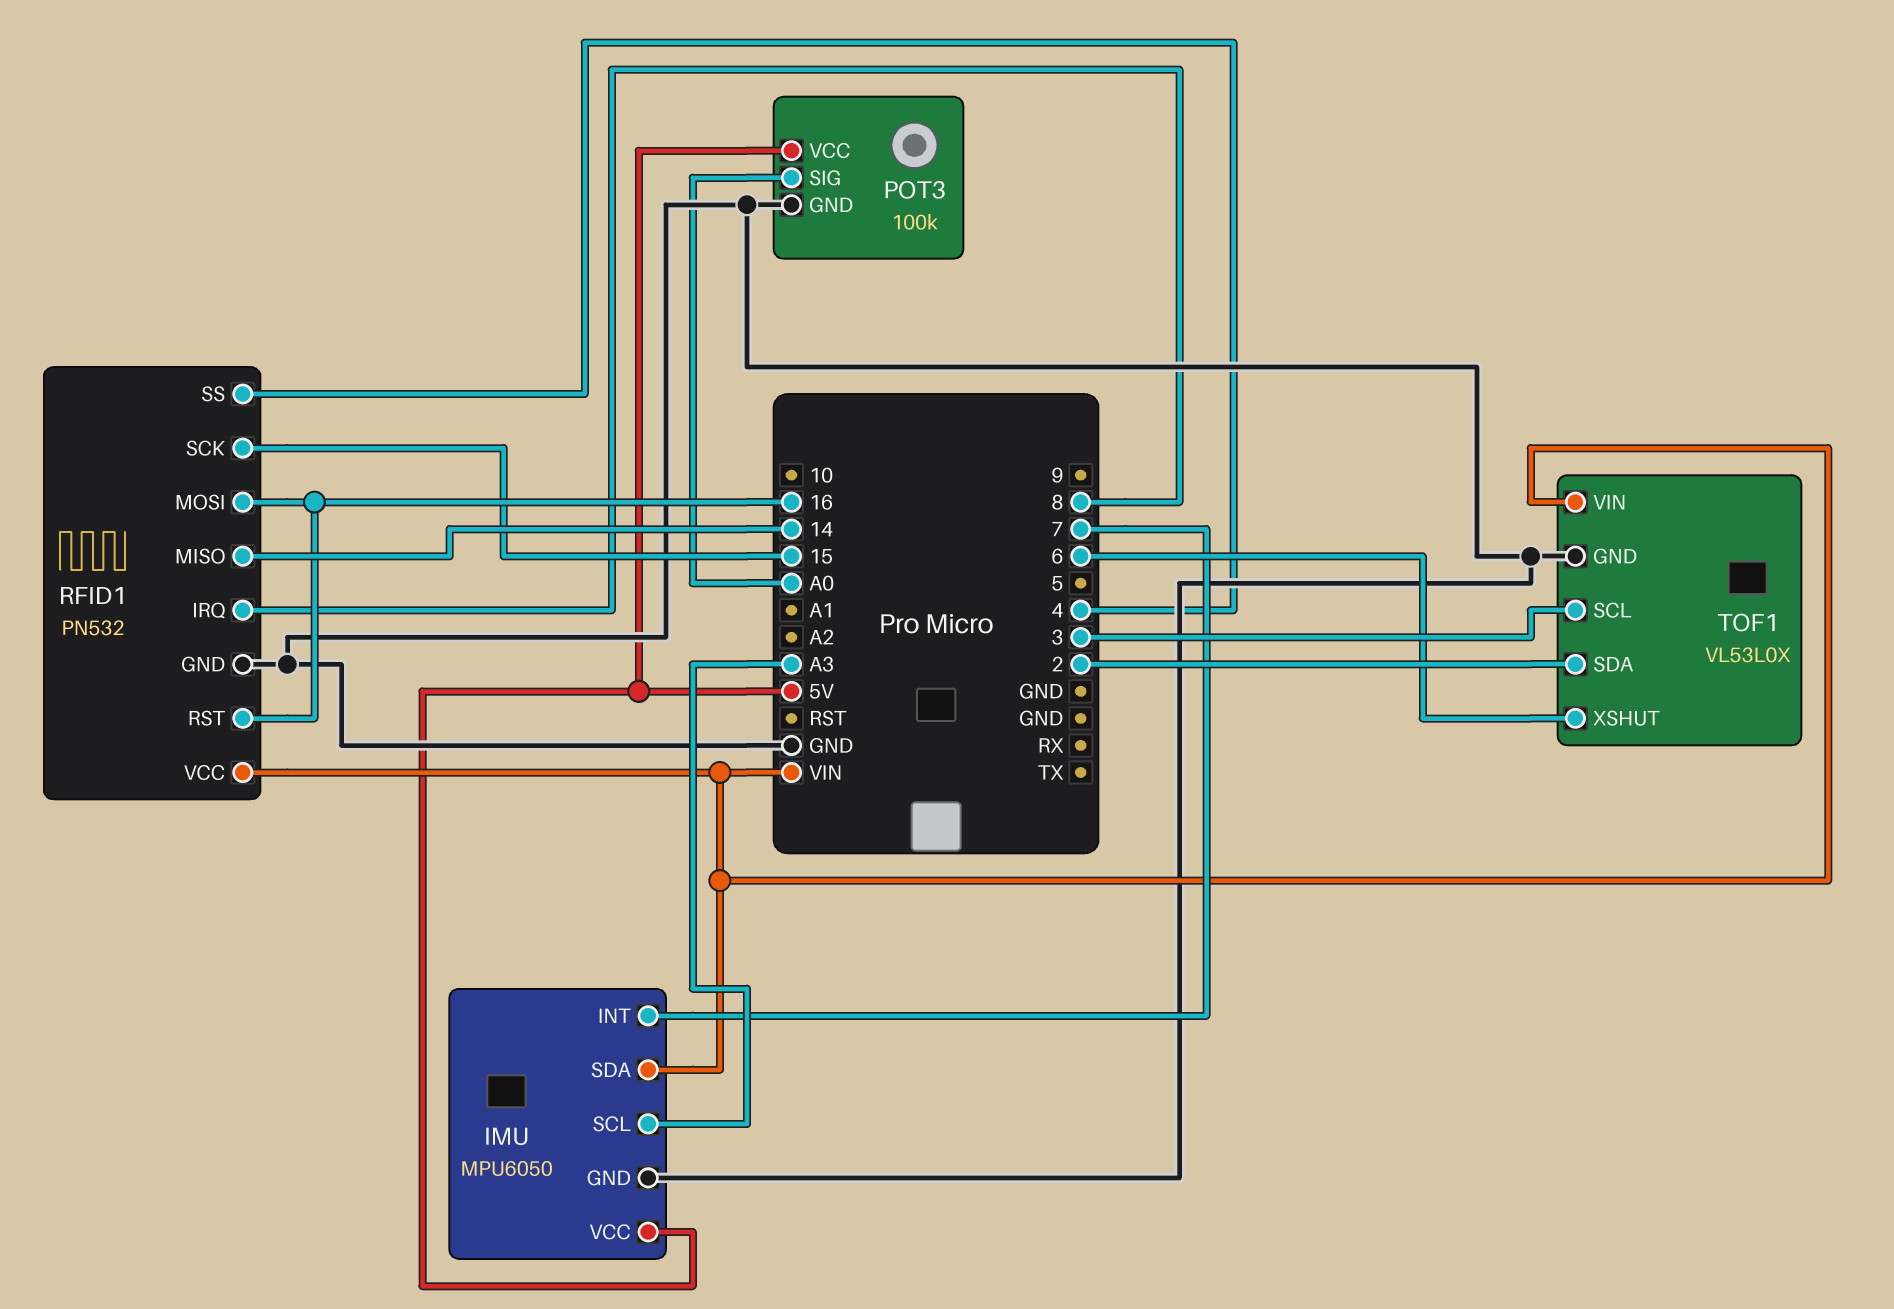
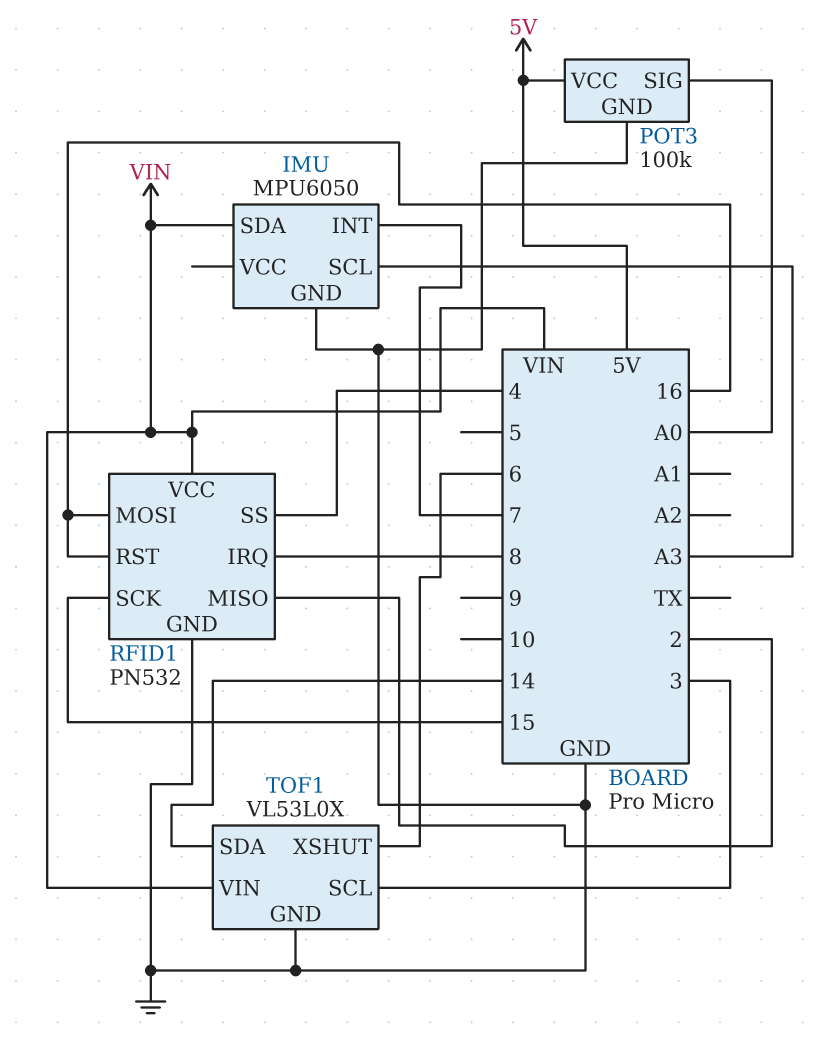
IMU pin VCC: 5V -> none
RFID1 pin MISO: 14 -> 2
TOF1 pin SDA: 2 -> 14

